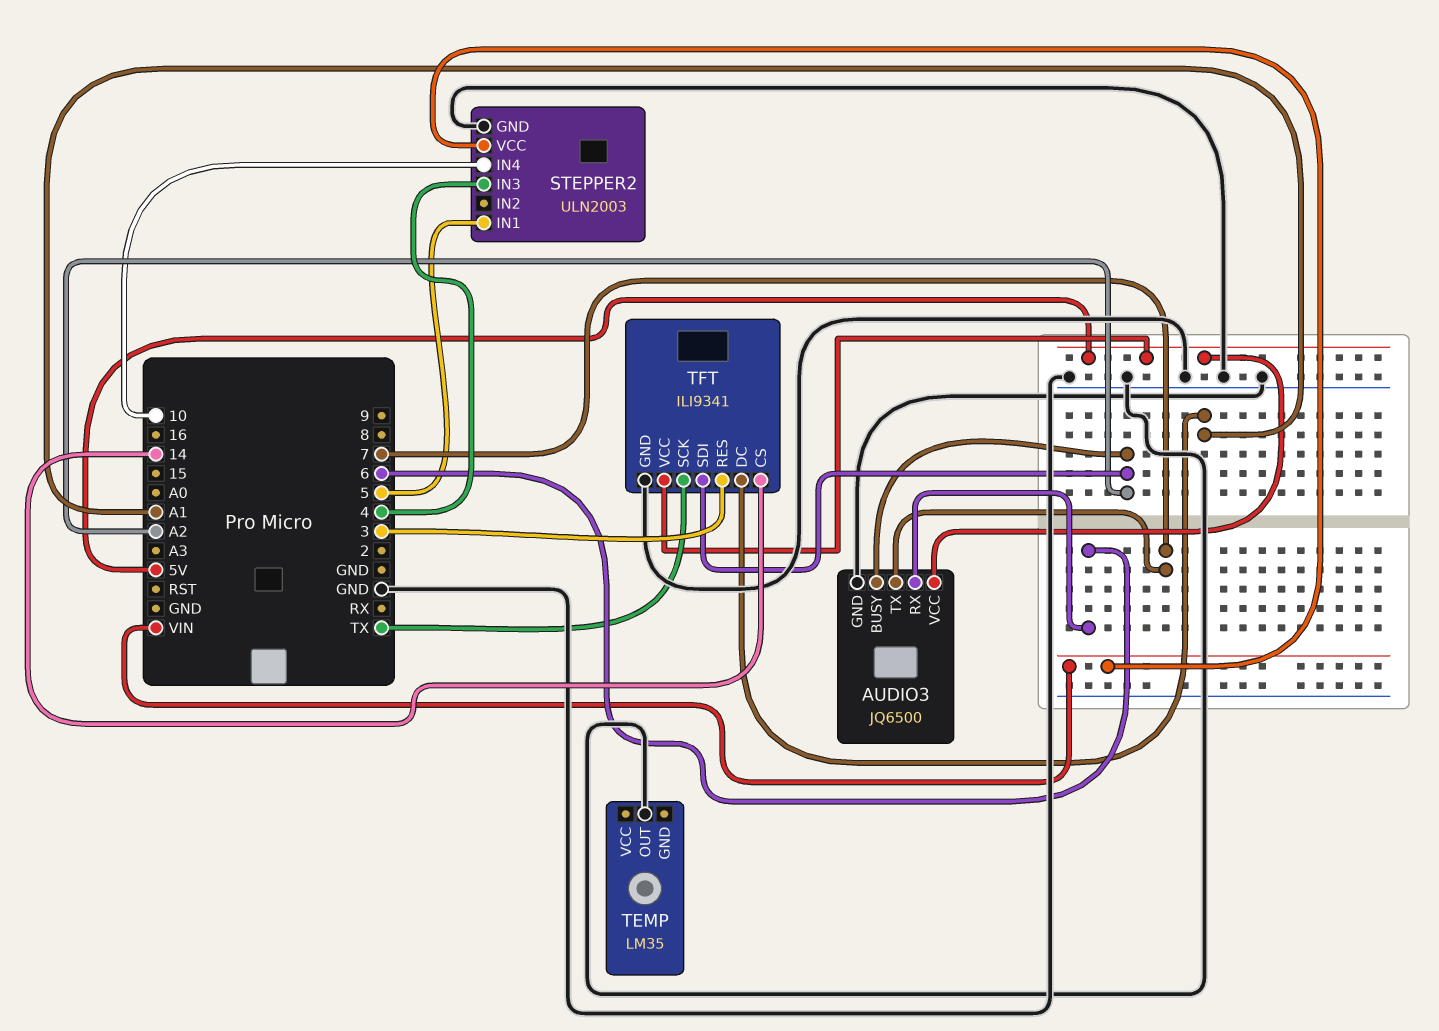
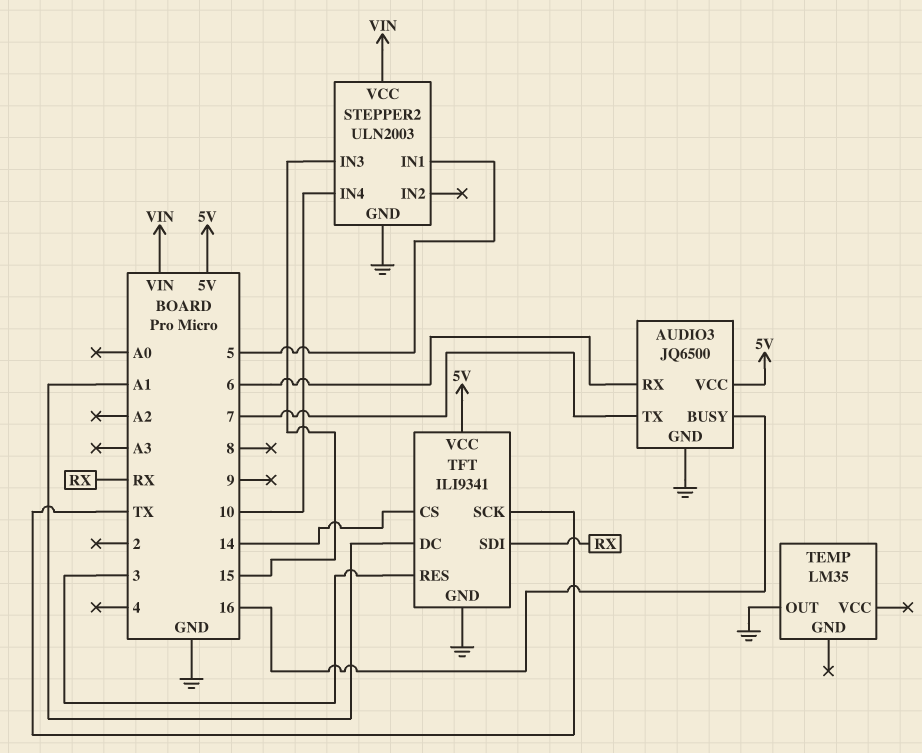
AUDIO3 pin BUSY: A2 -> 16
STEPPER2 pin IN3: 4 -> 15
TFT pin SDI: A2 -> RX

